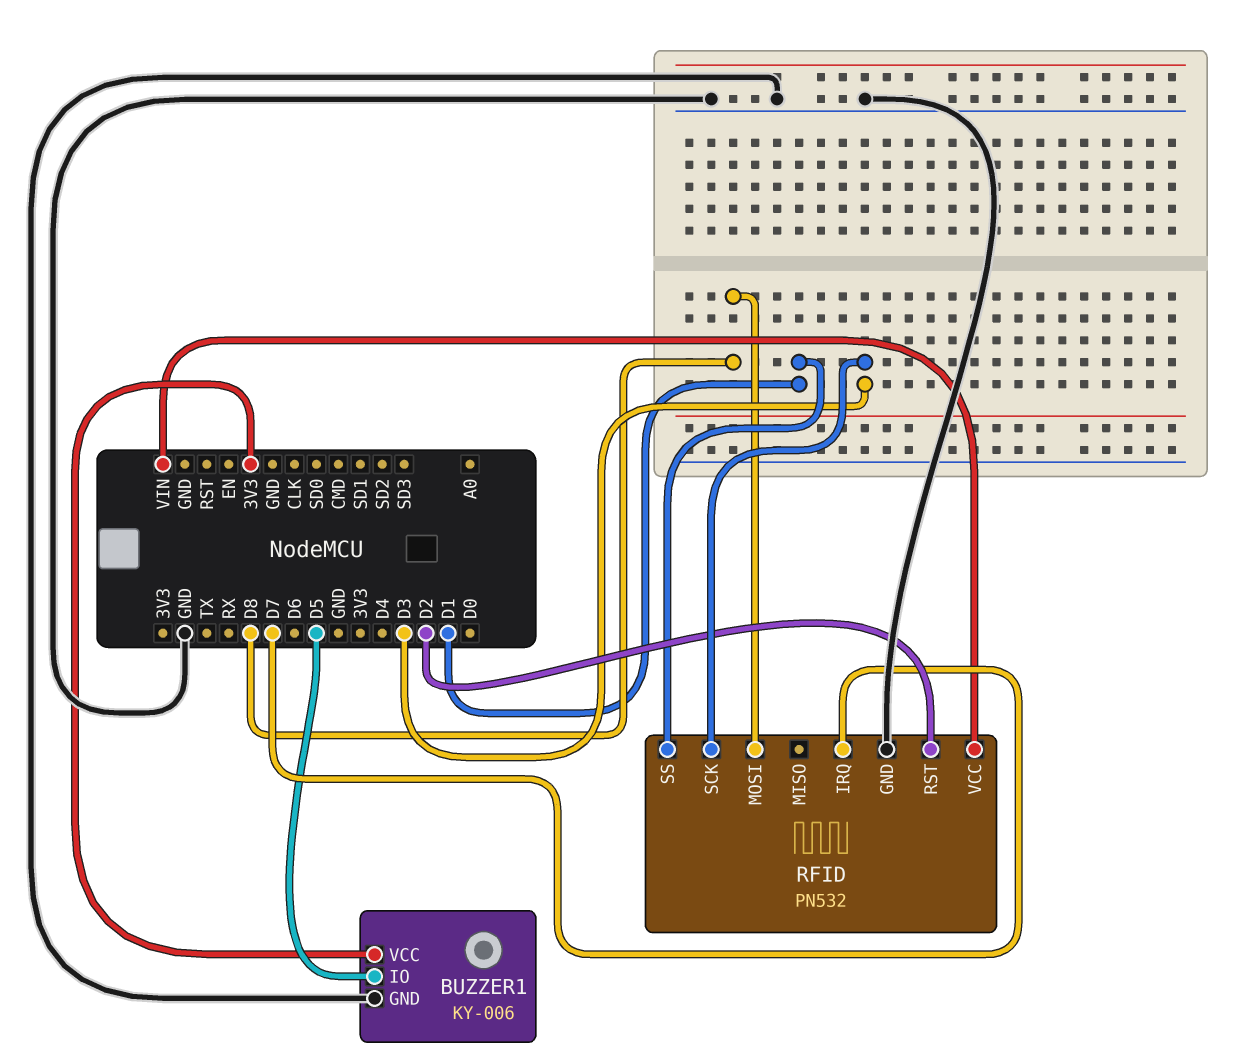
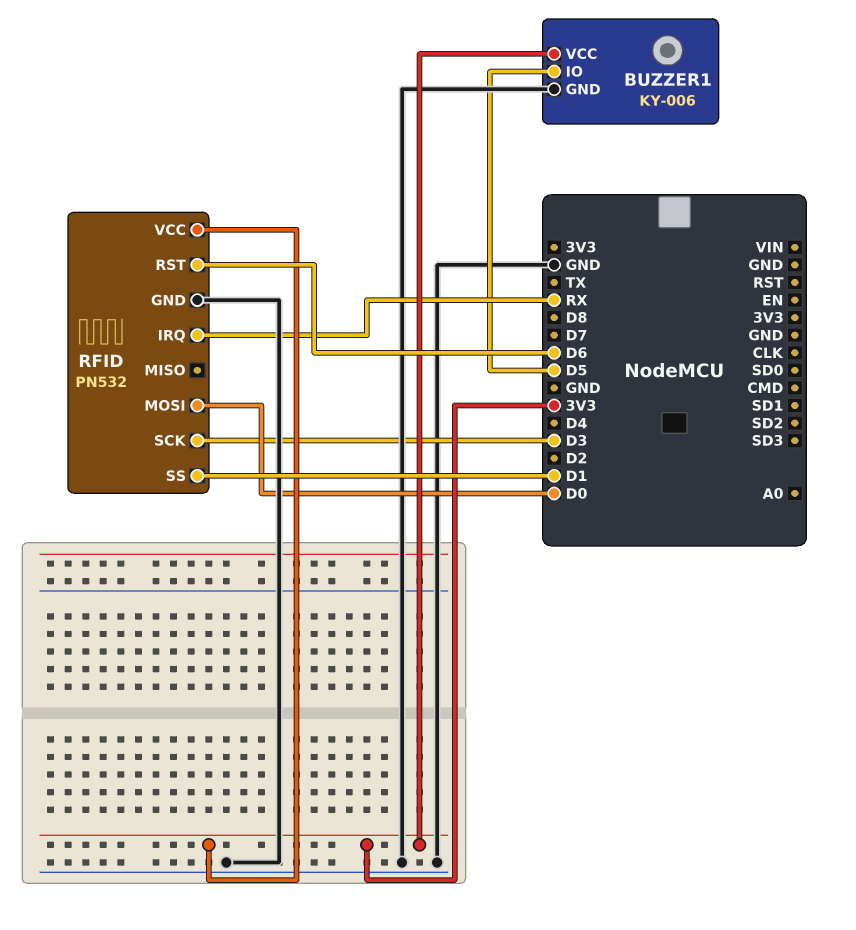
RFID pin IRQ: D7 -> RX
RFID pin MOSI: D8 -> D0
RFID pin RST: D2 -> D6
RFID pin VCC: VIN -> 3V3

